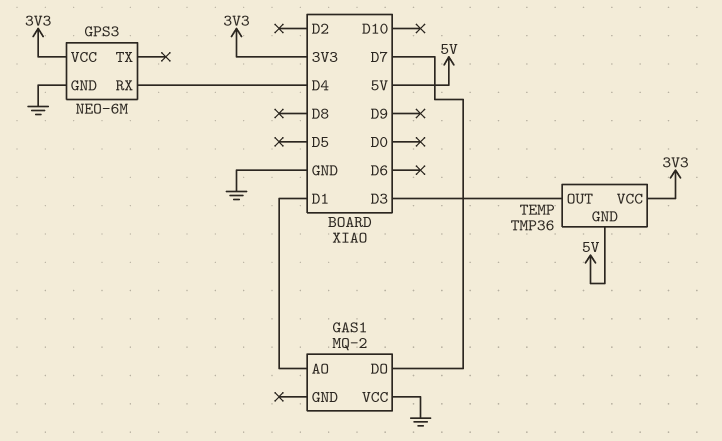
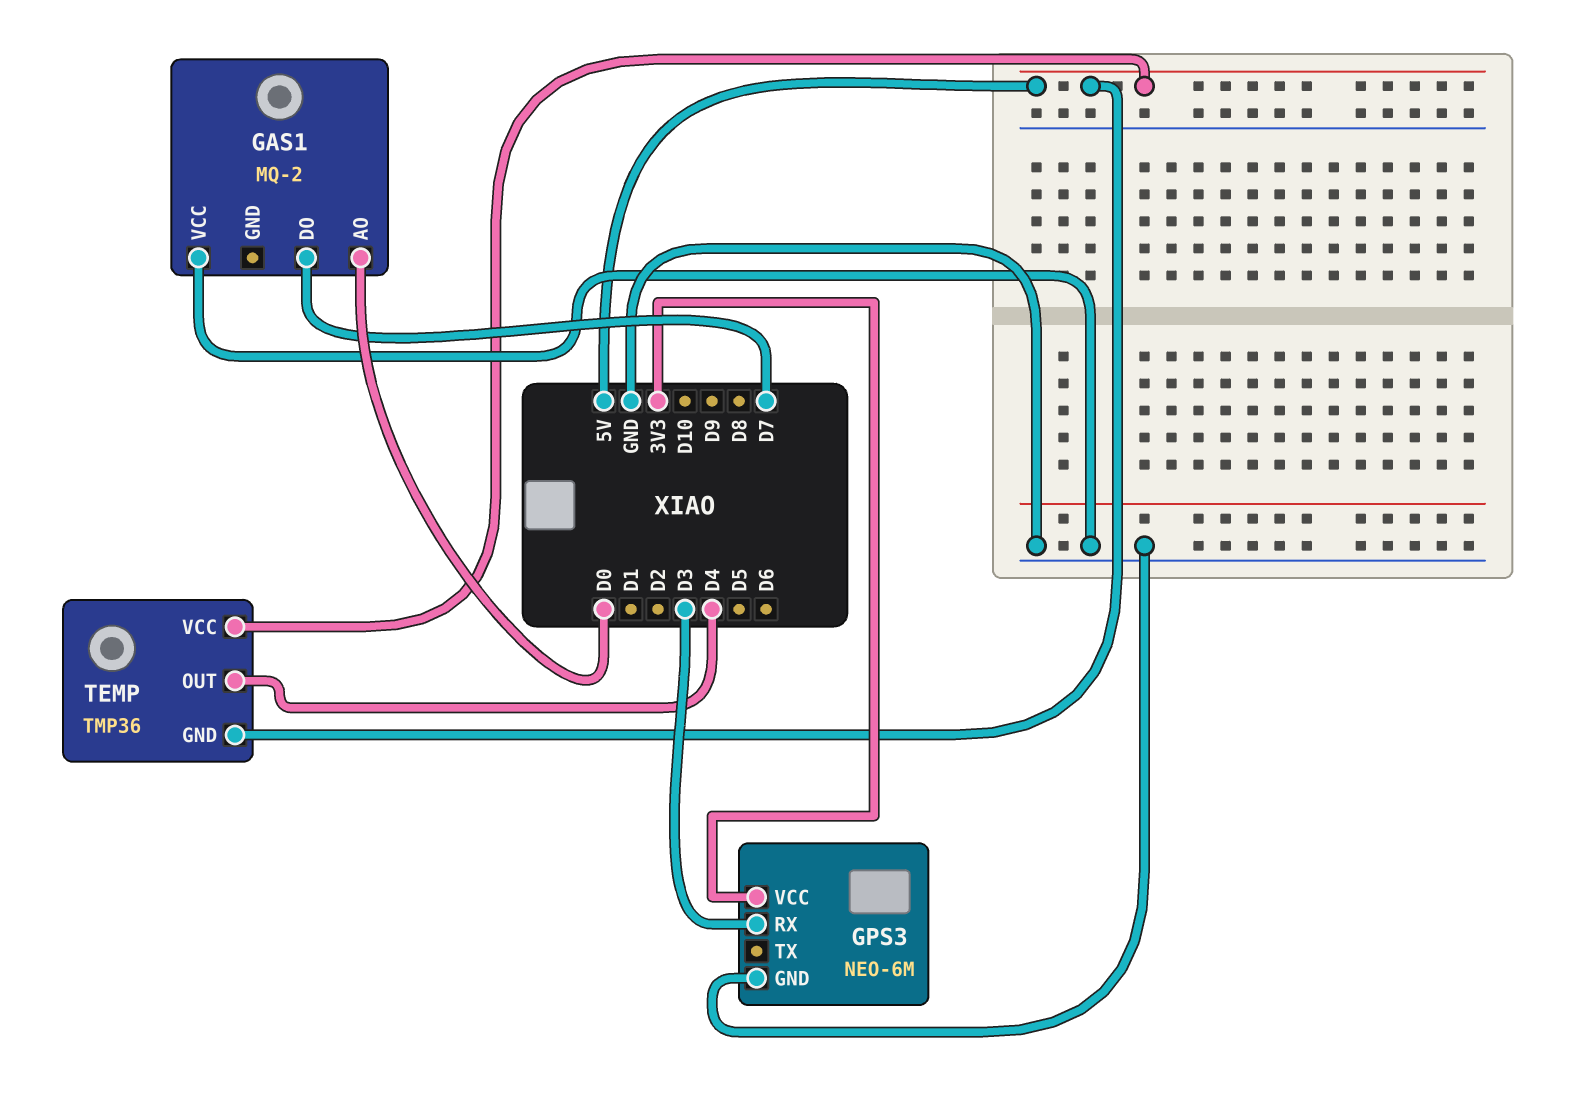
GAS1 pin AO: D1 -> D0
GPS3 pin RX: D4 -> D3
TEMP pin OUT: D3 -> D4
TEMP pin VCC: 3V3 -> 5V

